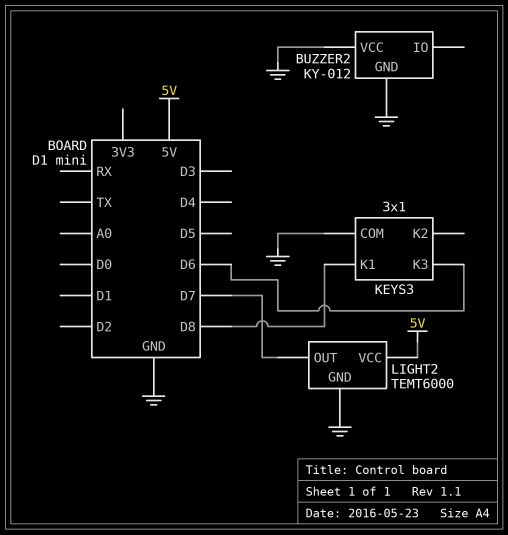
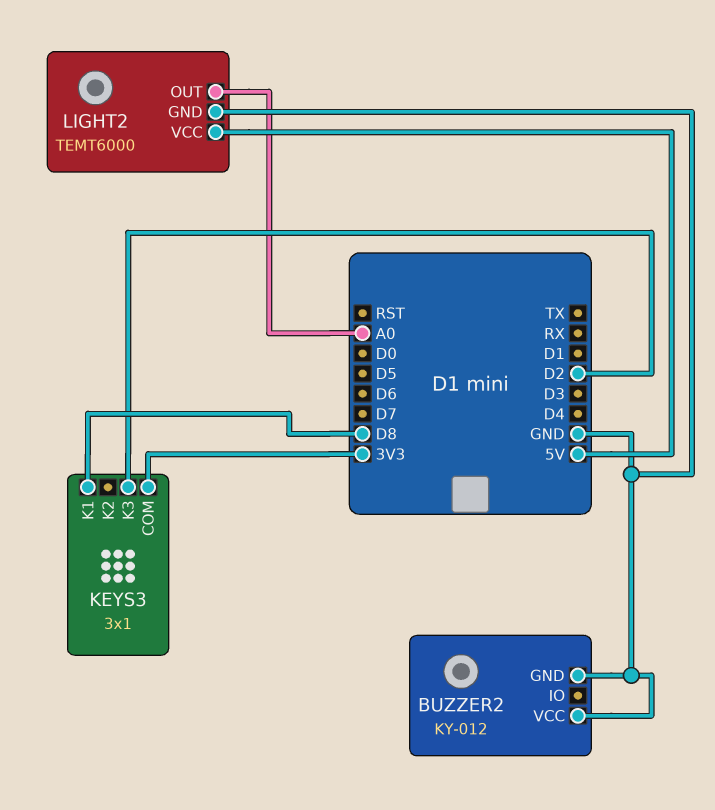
KEYS3 pin COM: GND -> 3V3
KEYS3 pin K3: D6 -> D2
LIGHT2 pin OUT: D7 -> A0

